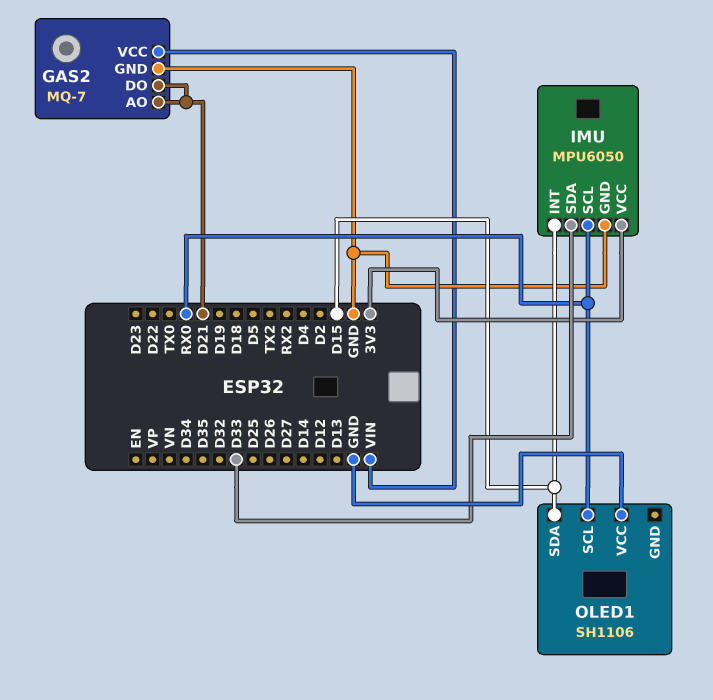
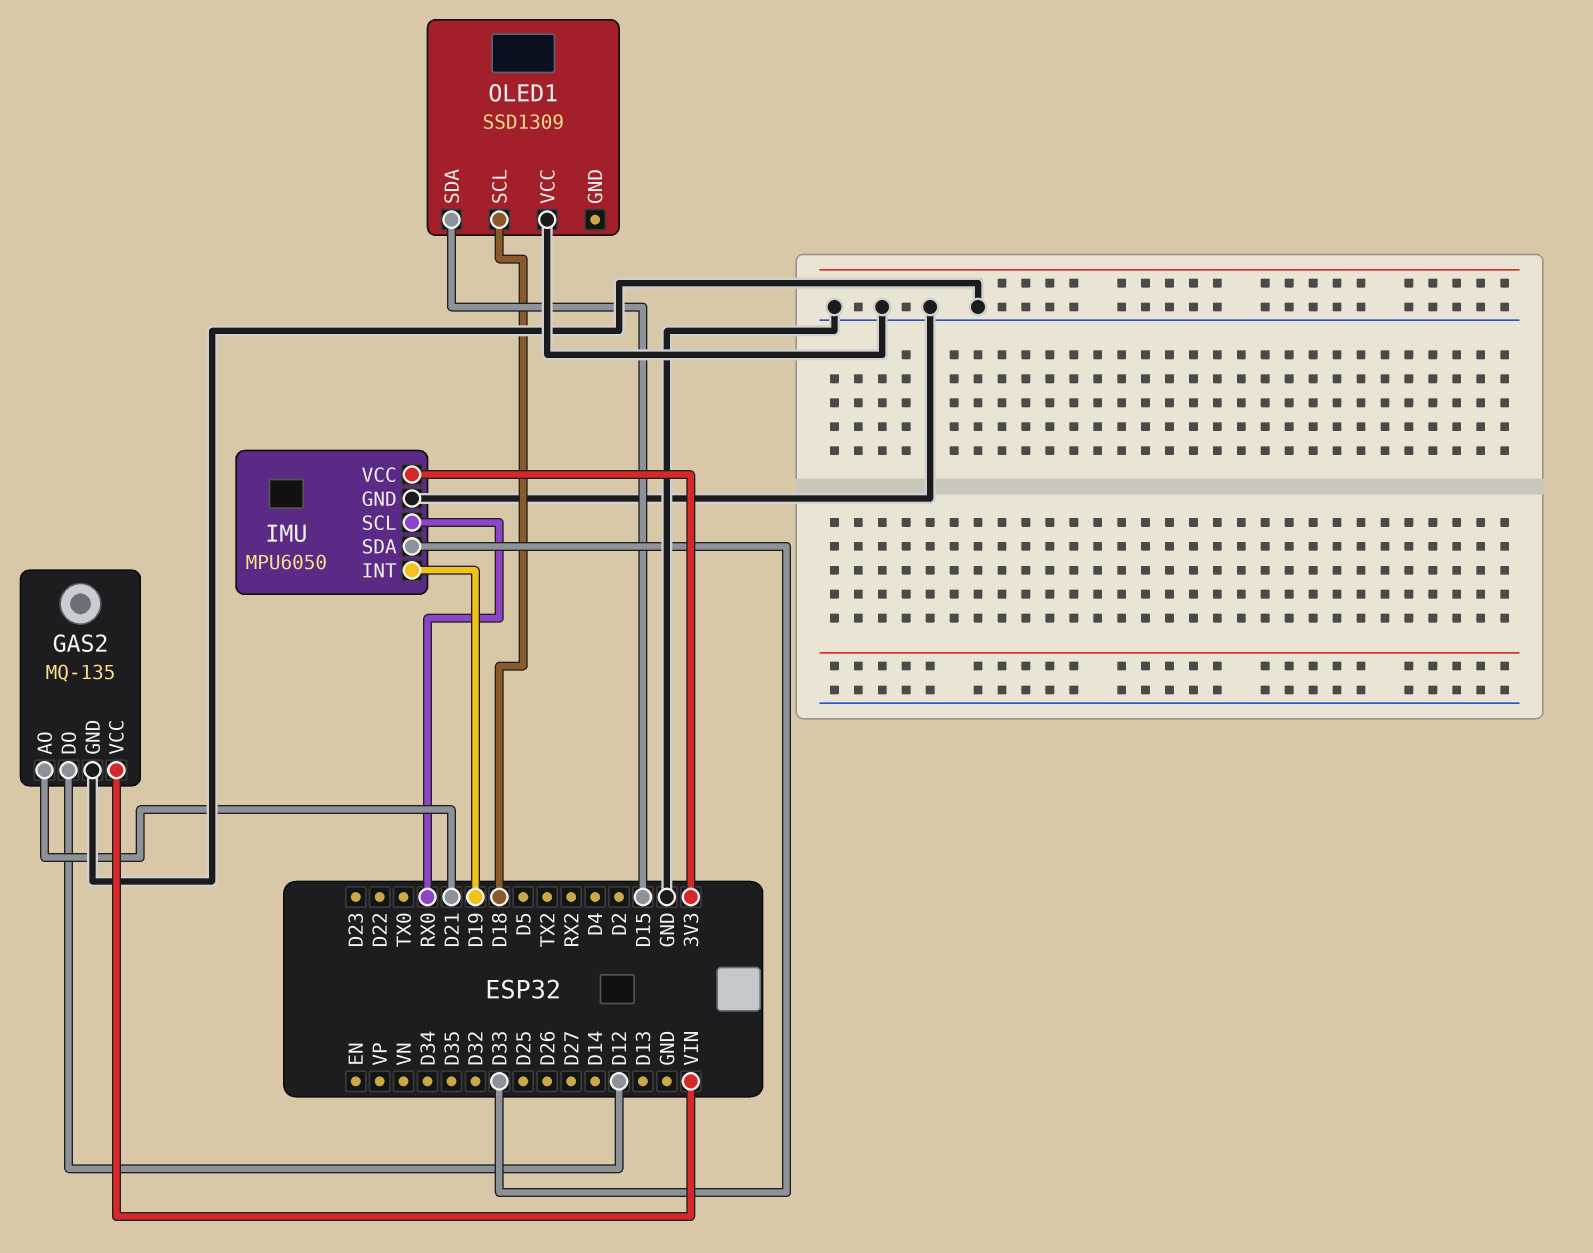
GAS2: MQ-7 -> MQ-135
GAS2 pin DO: D21 -> D12
IMU pin INT: D15 -> D19
OLED1: SH1106 -> SSD1309
OLED1 pin SCL: RX0 -> D18

